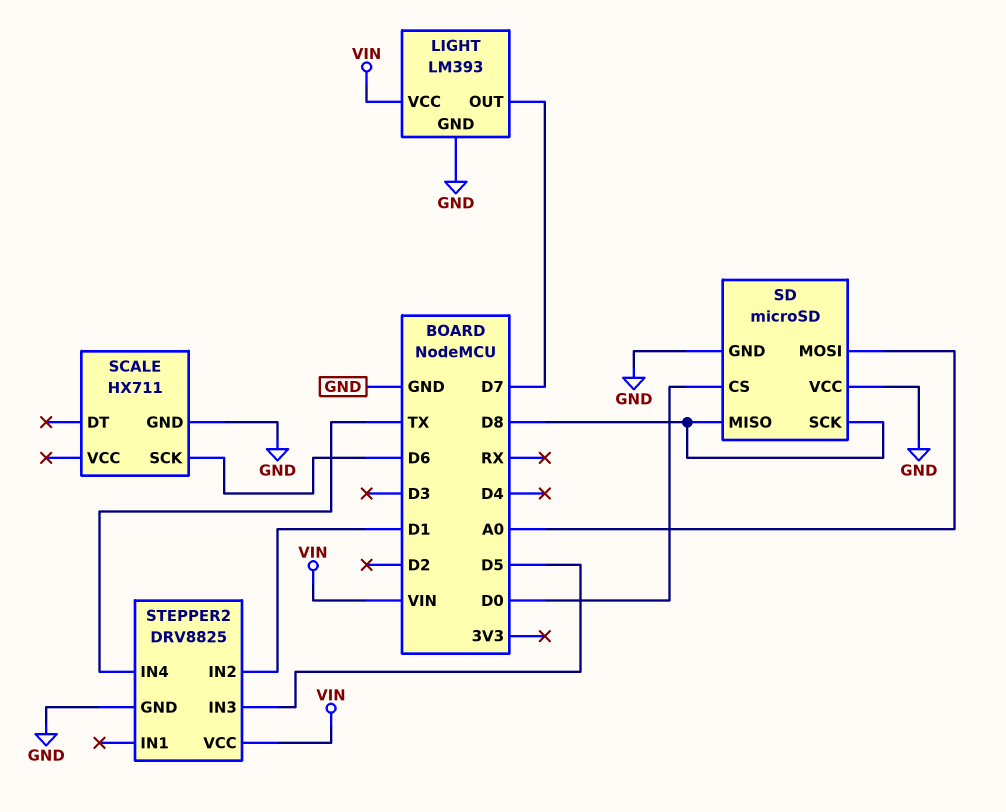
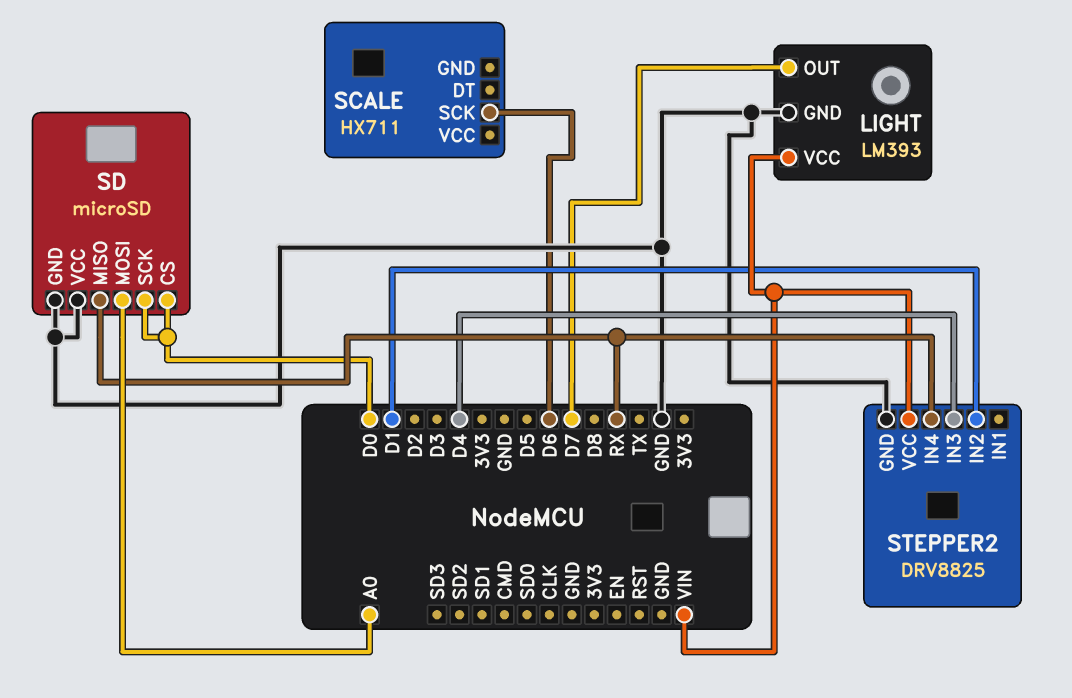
SCALE pin GND: GND -> none
SD pin MISO: D8 -> RX
SD pin SCK: D8 -> D0
STEPPER2 pin IN3: D5 -> D4
STEPPER2 pin IN4: TX -> RX

